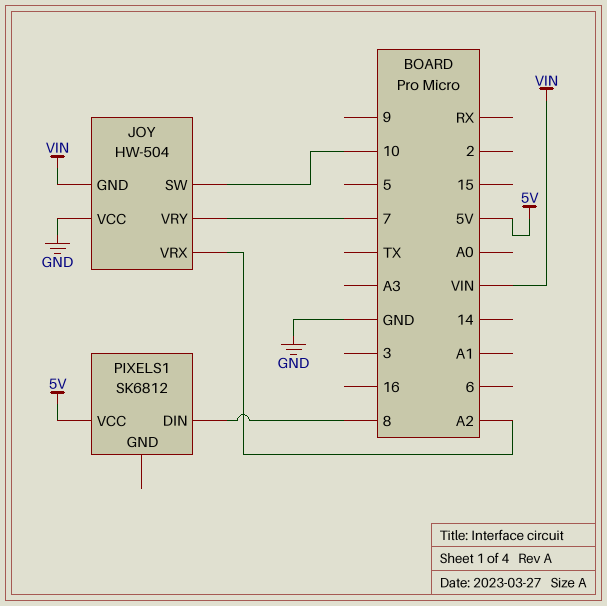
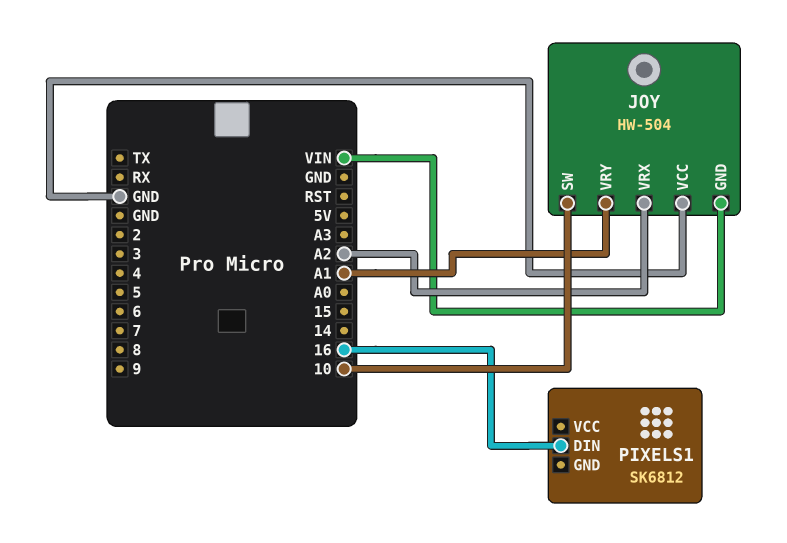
JOY pin VRY: 7 -> A1
PIXELS1 pin DIN: 8 -> 16
PIXELS1 pin VCC: 5V -> none

